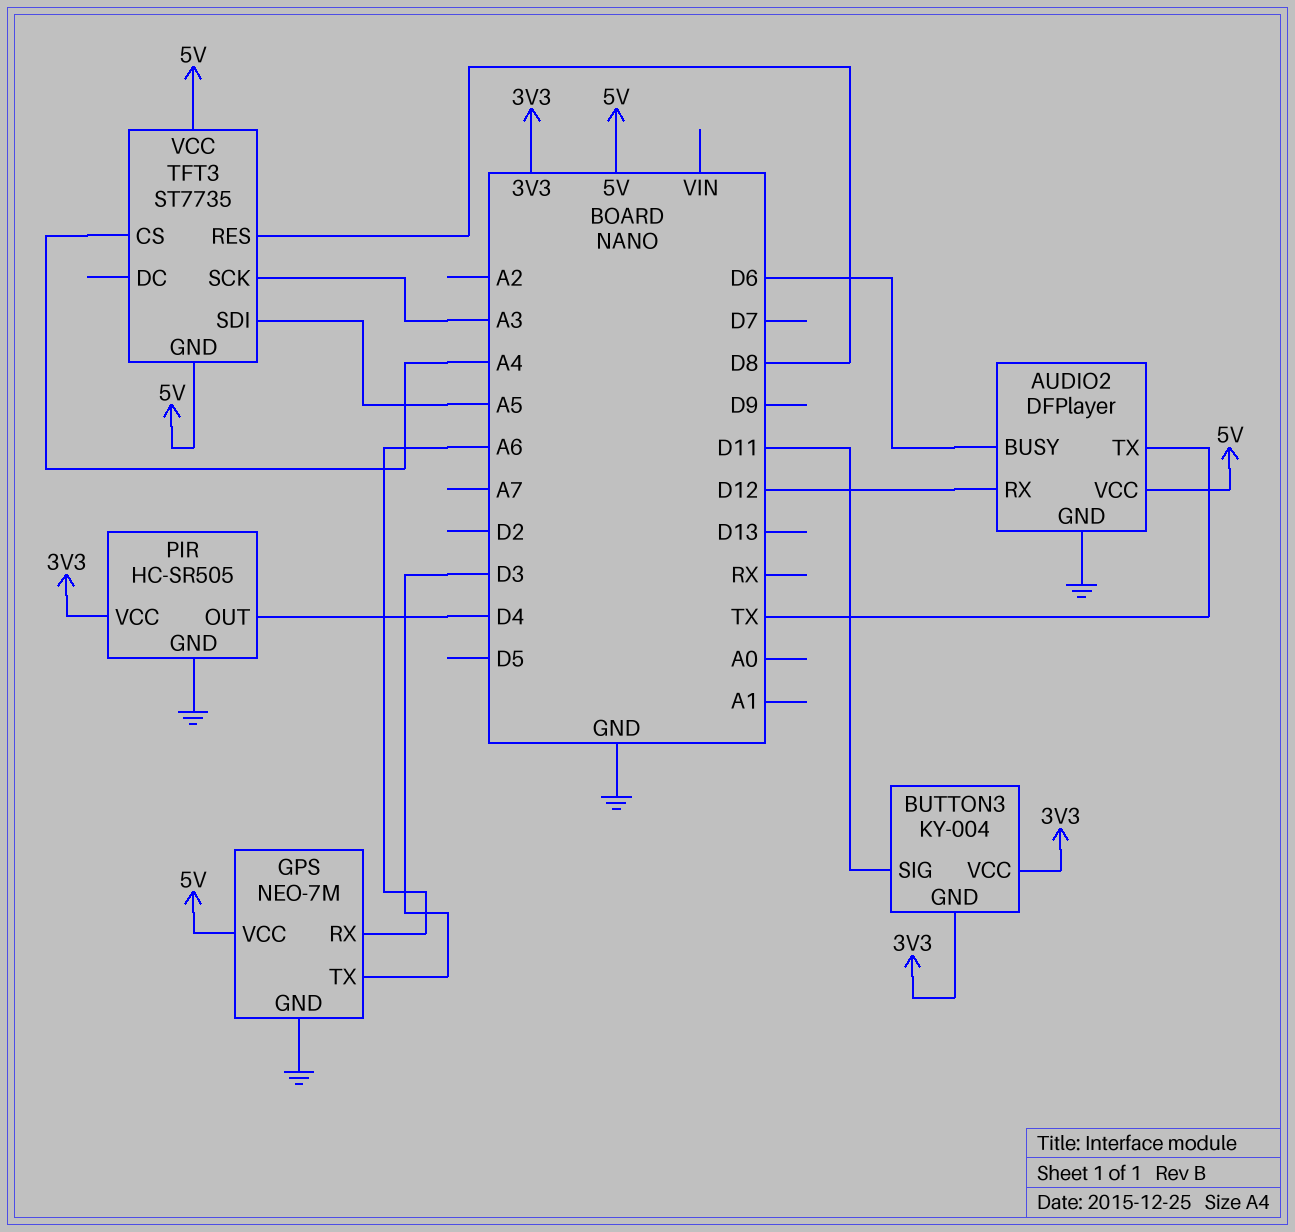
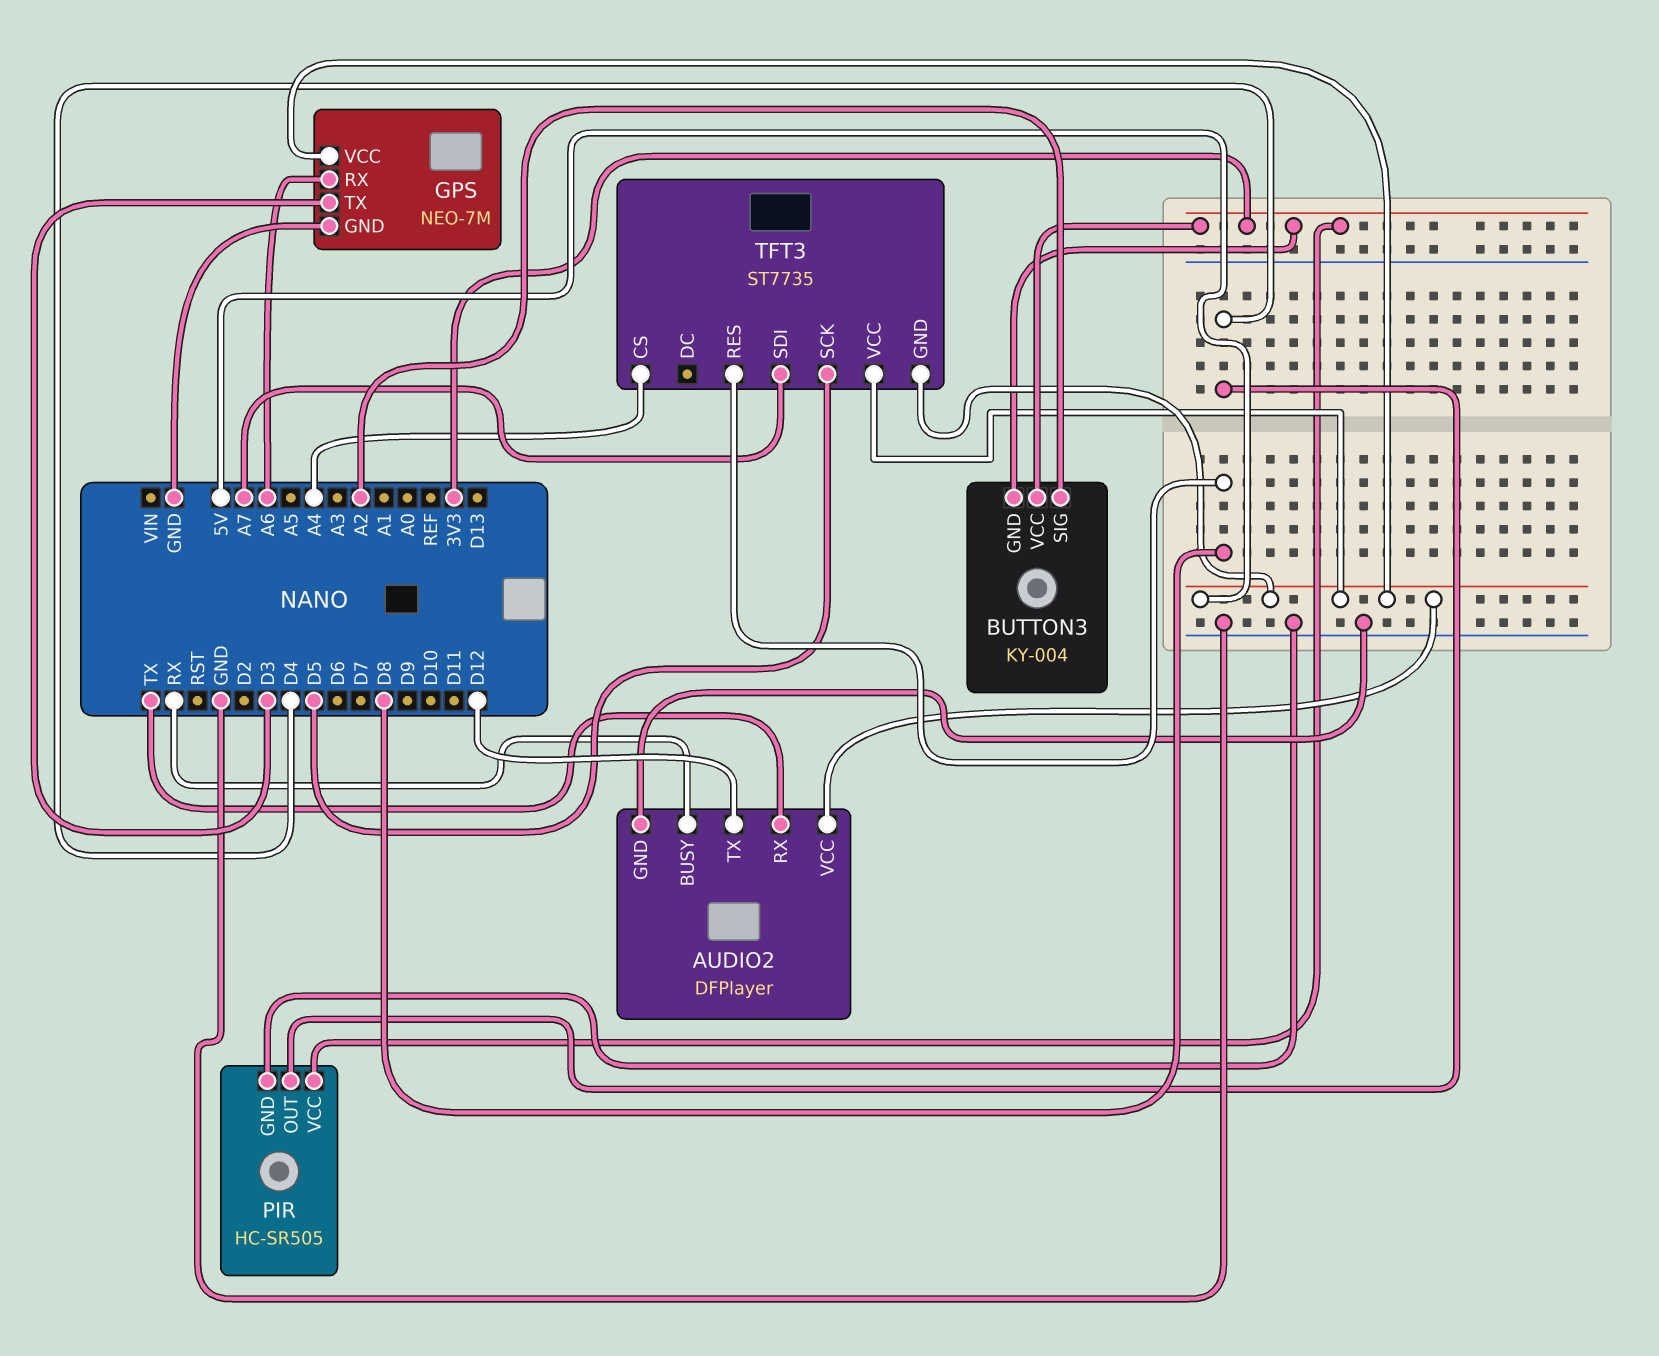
AUDIO2 pin BUSY: D6 -> RX
AUDIO2 pin RX: D12 -> TX
AUDIO2 pin TX: TX -> D12
BUTTON3 pin SIG: D11 -> A2
TFT3 pin SCK: A3 -> D5
TFT3 pin SDI: A5 -> A7

